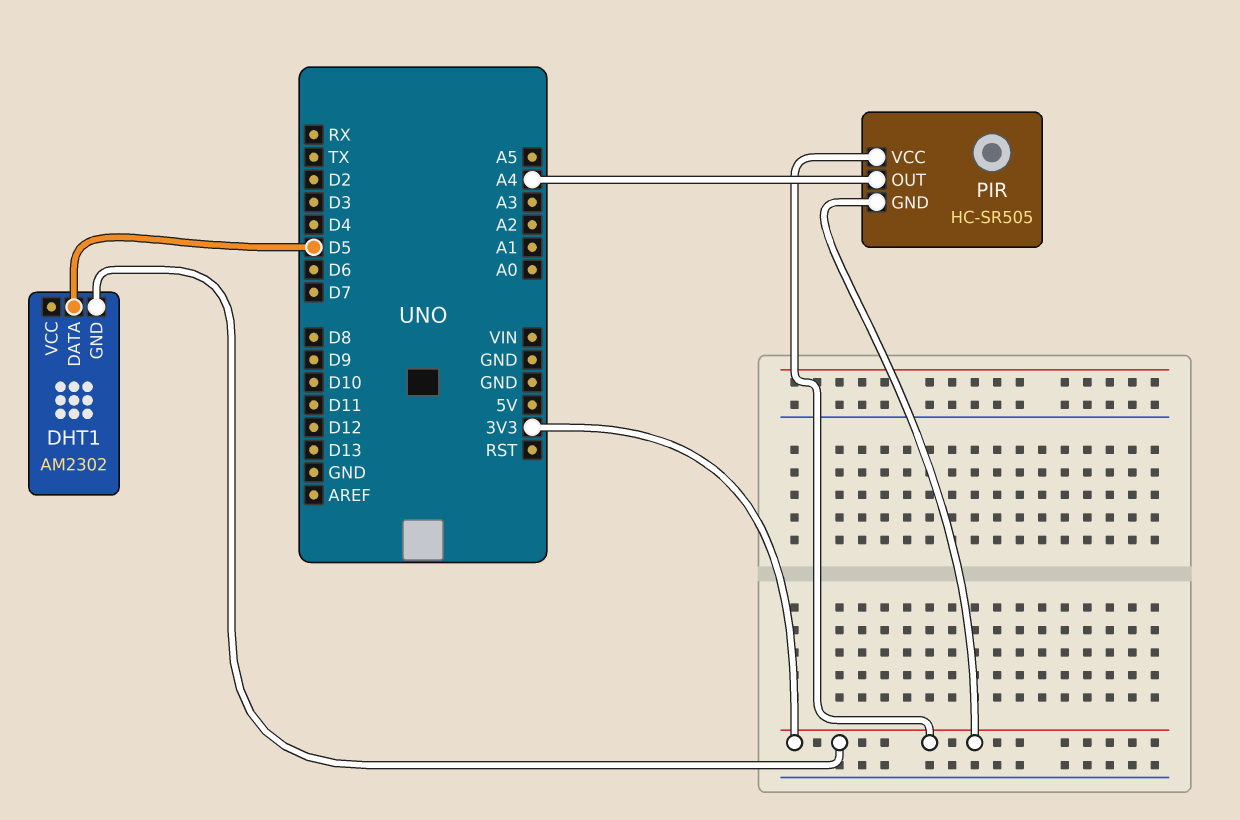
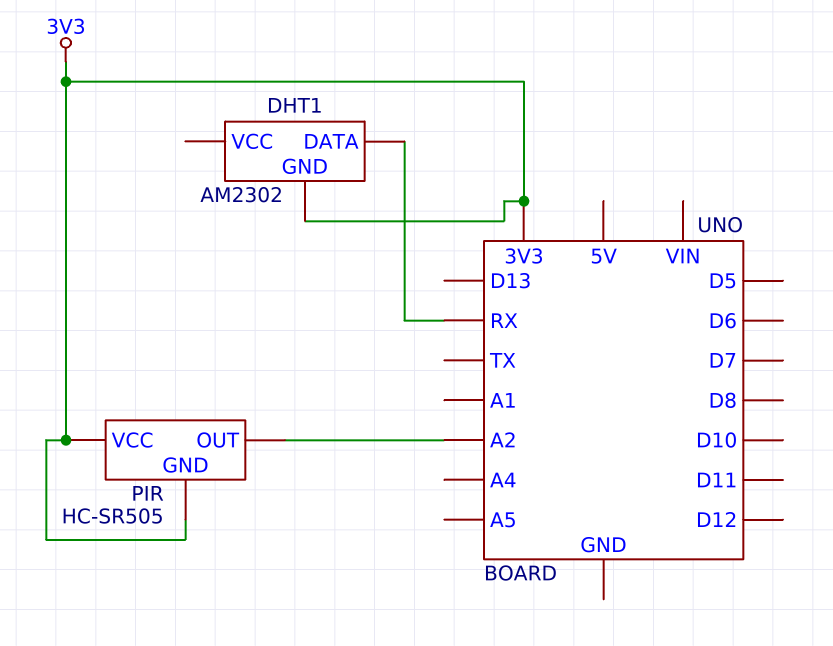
DHT1 pin DATA: D5 -> RX
PIR pin OUT: A4 -> A2

